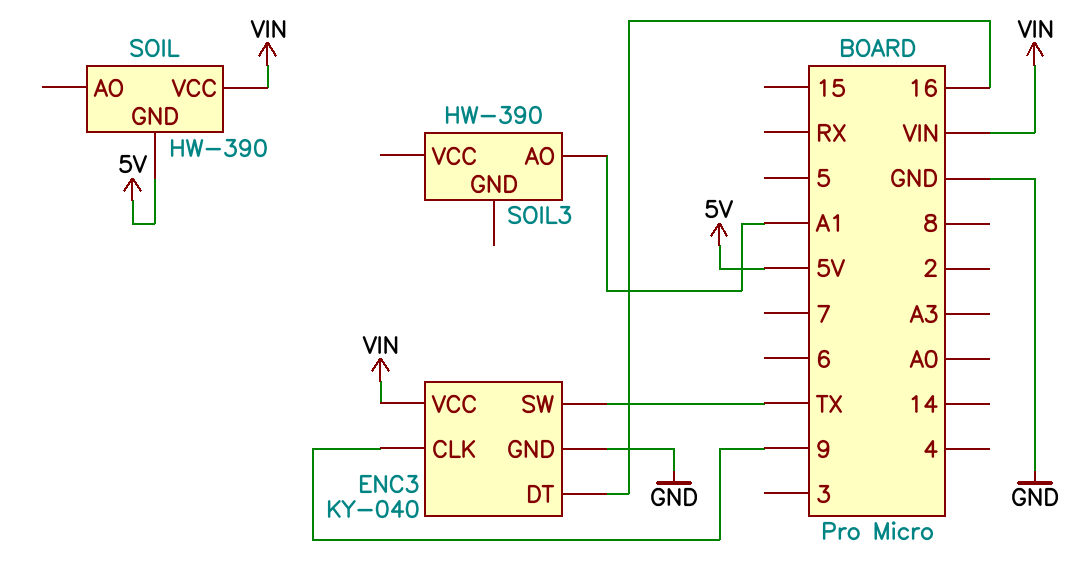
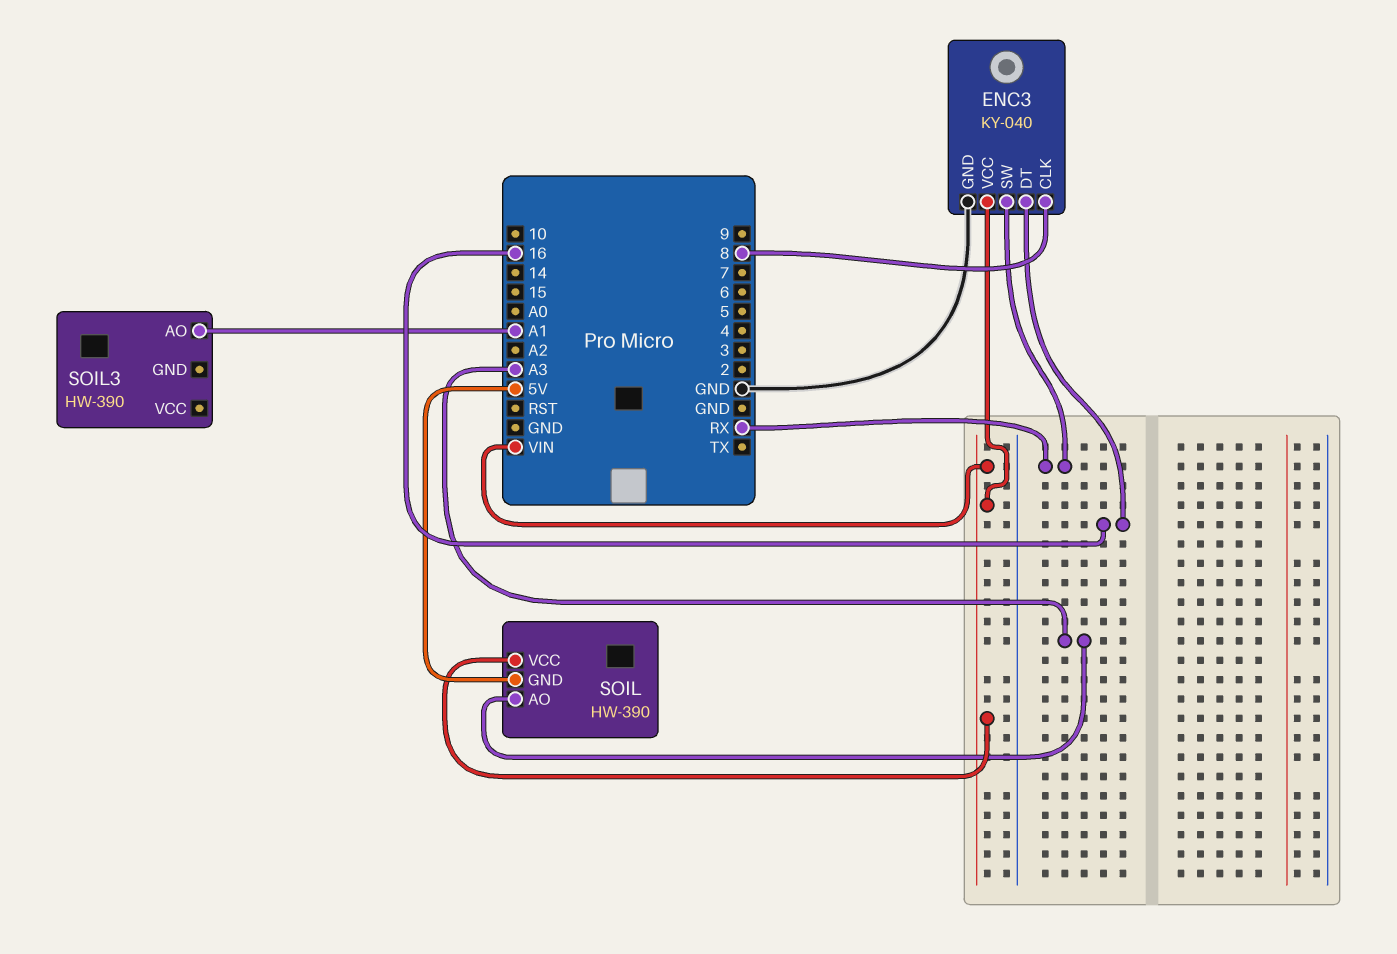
ENC3 pin CLK: 9 -> 8
ENC3 pin SW: TX -> RX
SOIL pin AO: none -> A3

